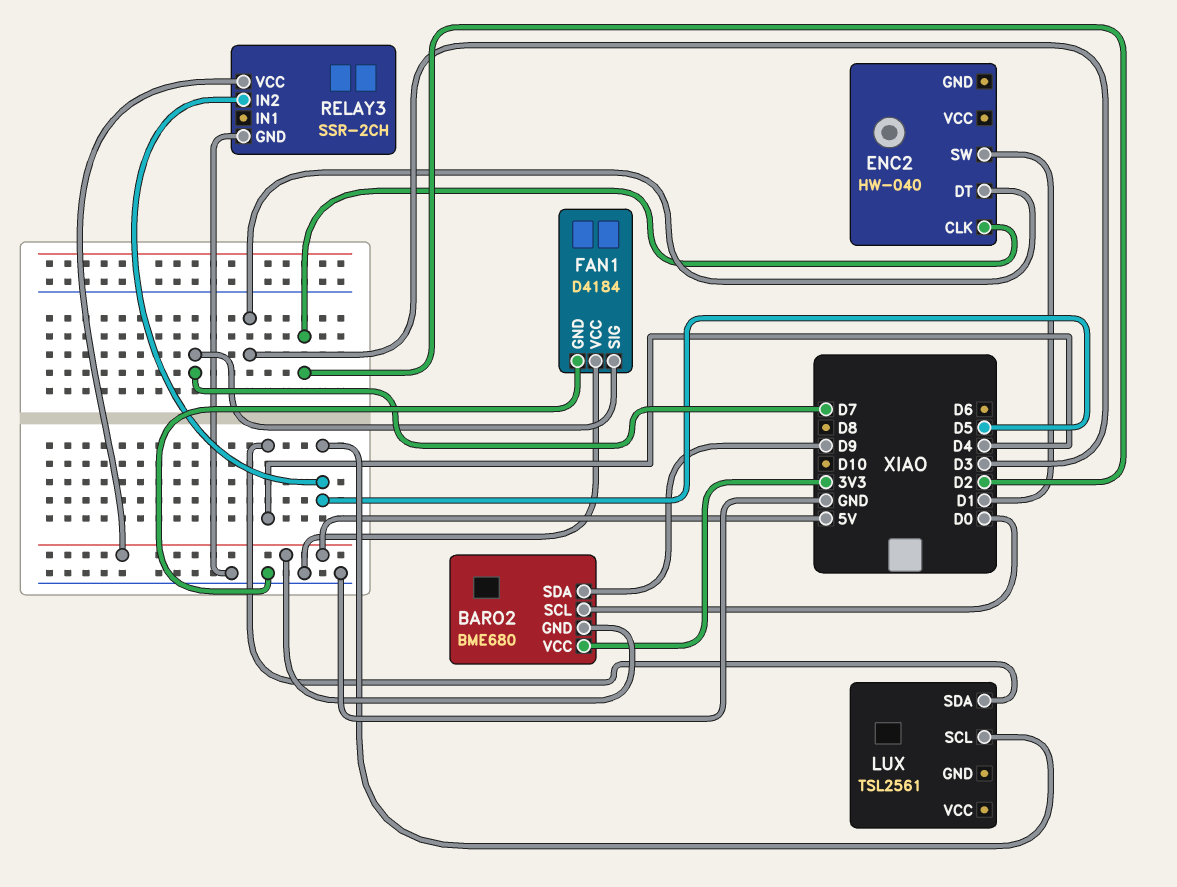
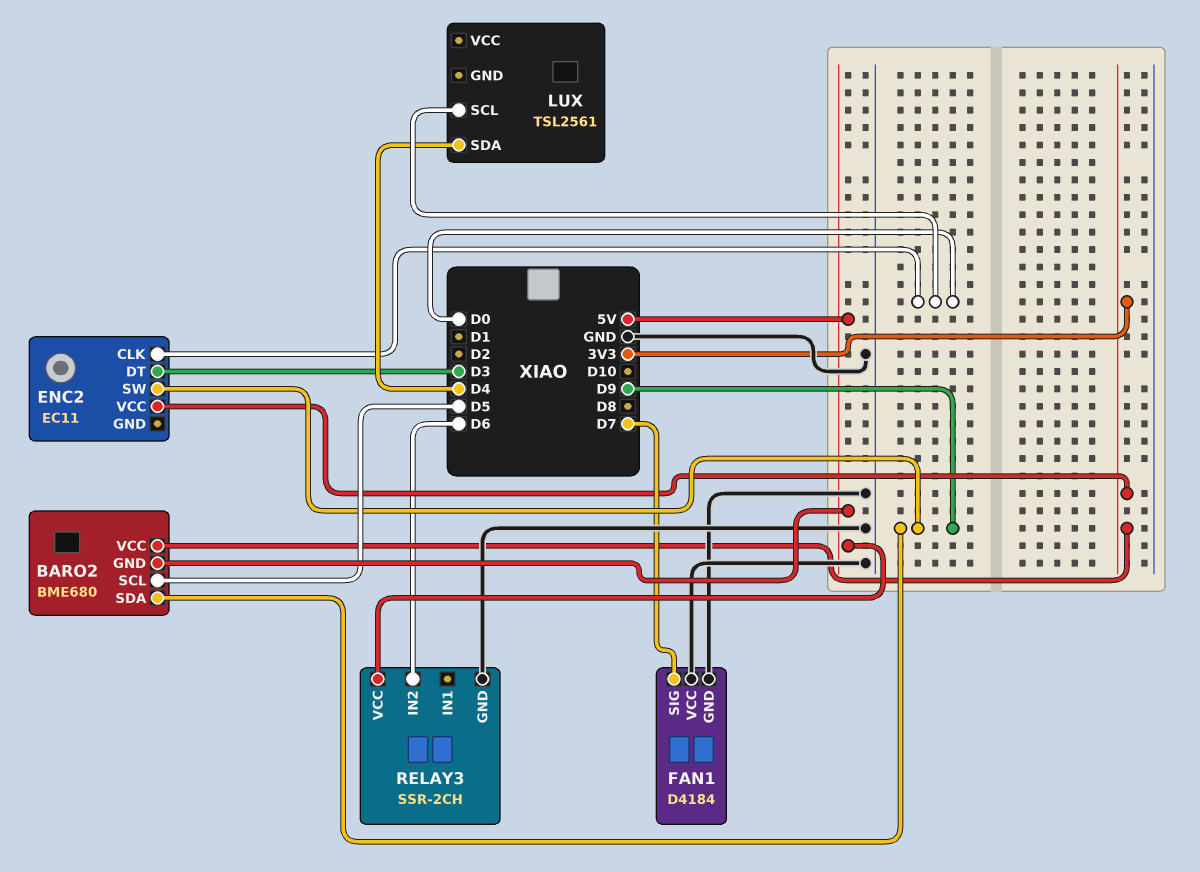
BARO2 pin SCL: D0 -> D5
ENC2: HW-040 -> EC11
ENC2 pin CLK: D2 -> D0
ENC2 pin SW: D1 -> D9
ENC2 pin VCC: none -> 3V3
LUX pin SCL: D5 -> D0
RELAY3 pin IN2: D5 -> D6

